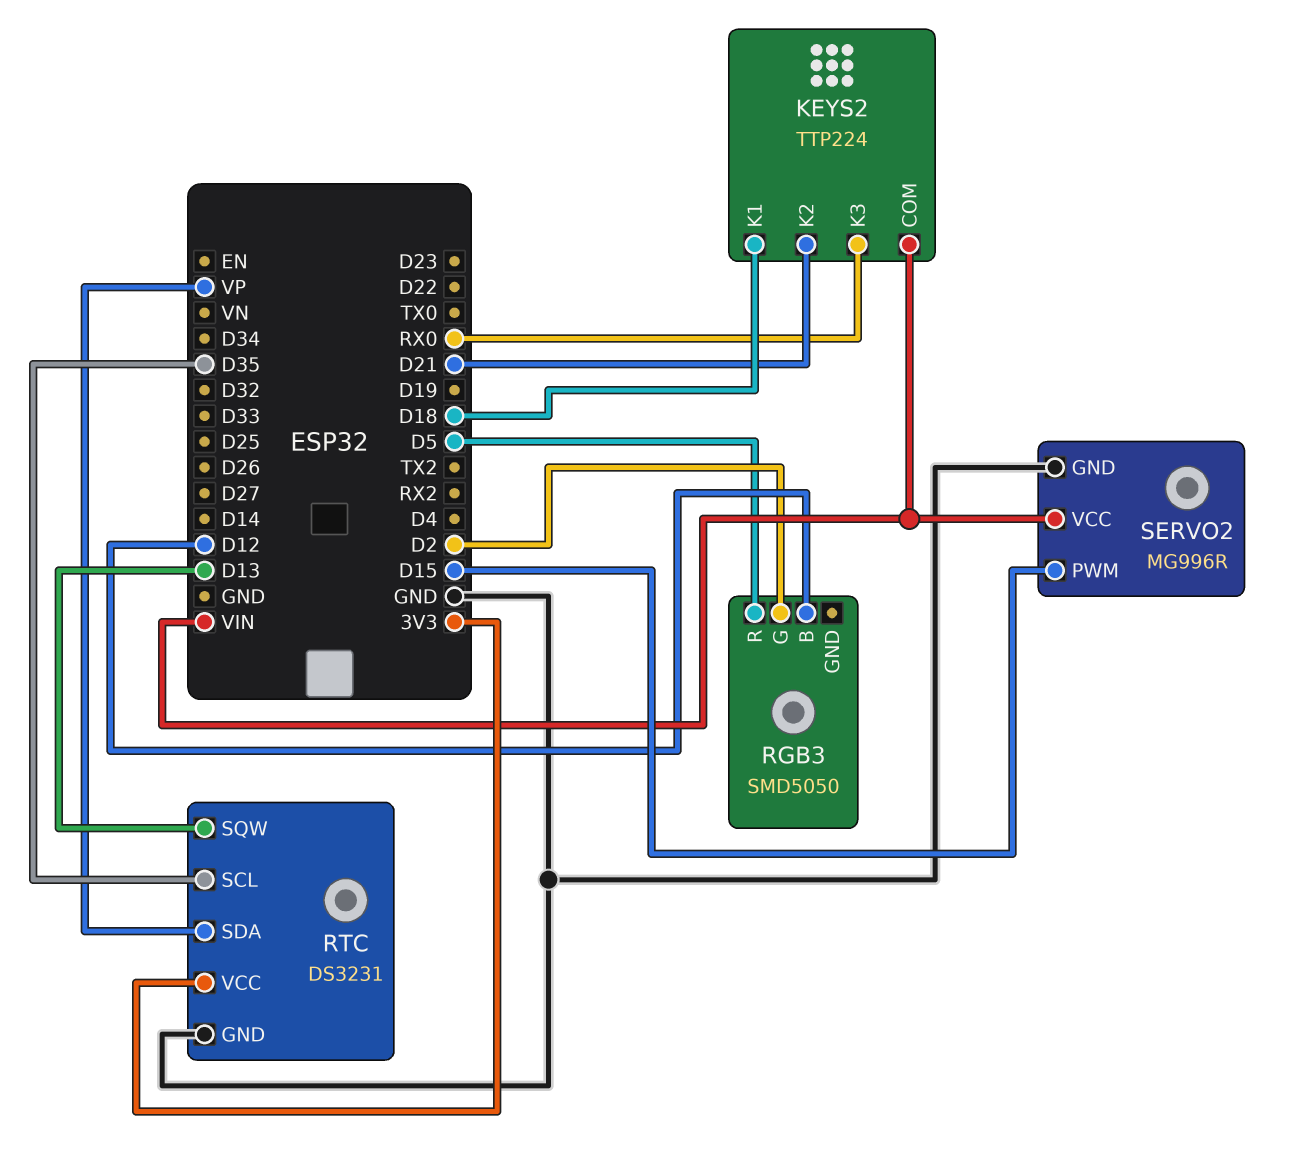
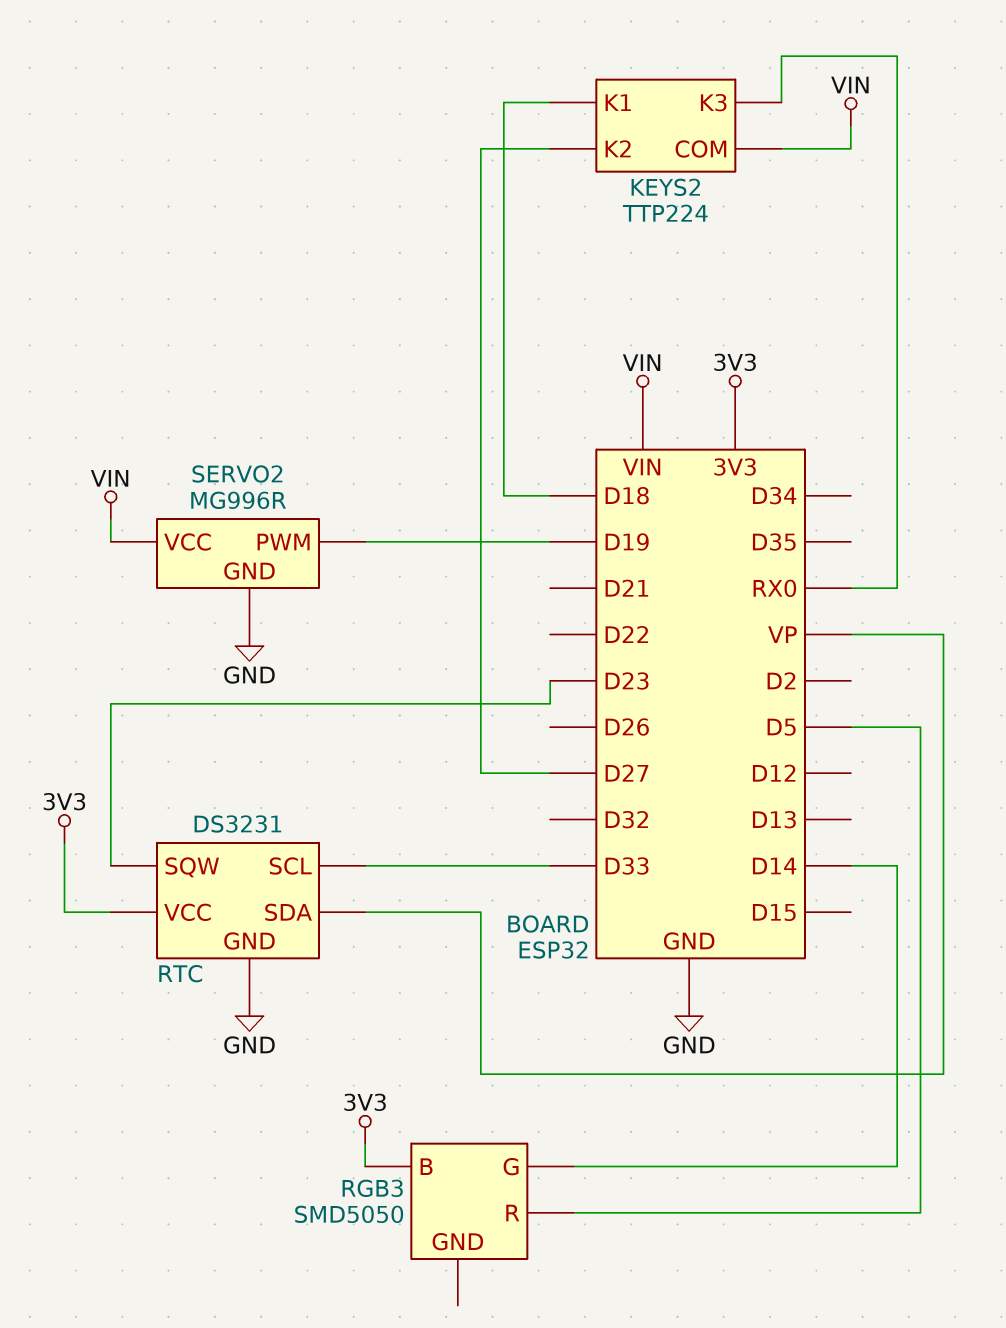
KEYS2 pin K2: D21 -> D27
RGB3 pin B: D12 -> 3V3
RGB3 pin G: D2 -> D14
RTC pin SCL: D35 -> D33
RTC pin SQW: D13 -> D23
SERVO2 pin PWM: D15 -> D19

